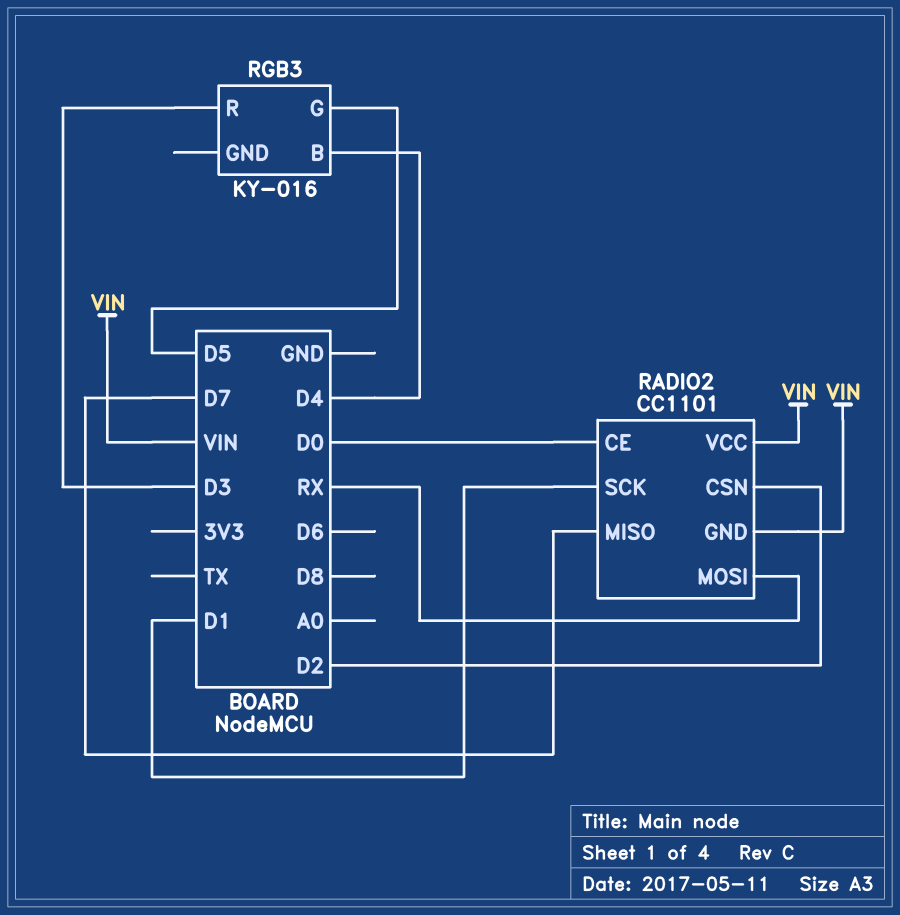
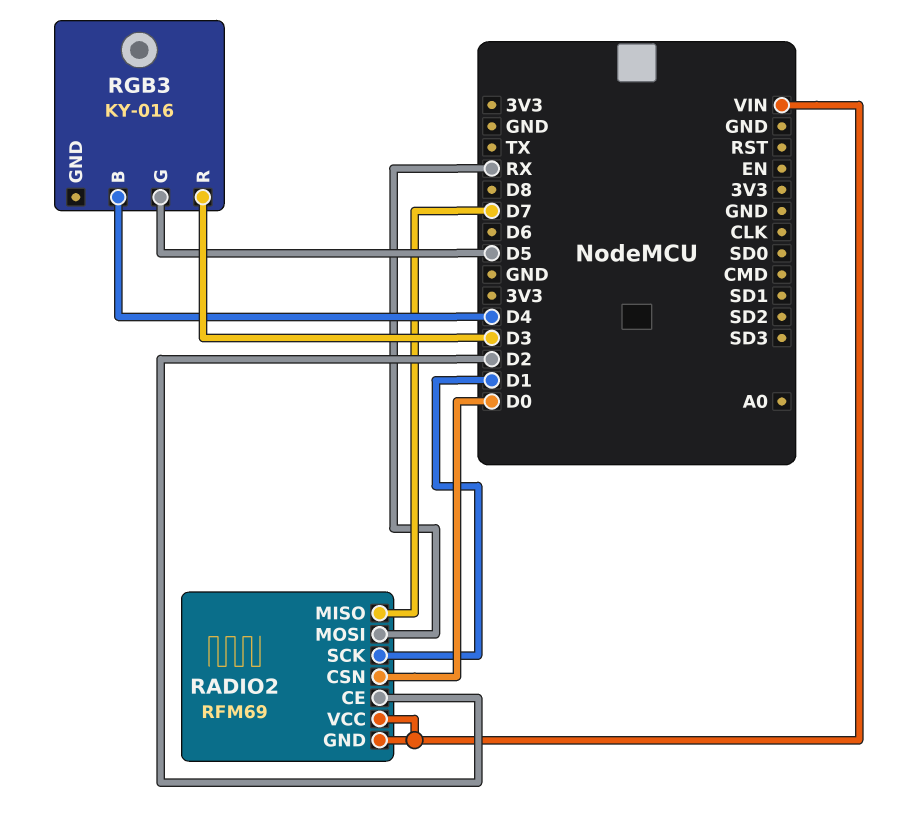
RADIO2: CC1101 -> RFM69
RADIO2 pin CE: D0 -> D2
RADIO2 pin CSN: D2 -> D0

